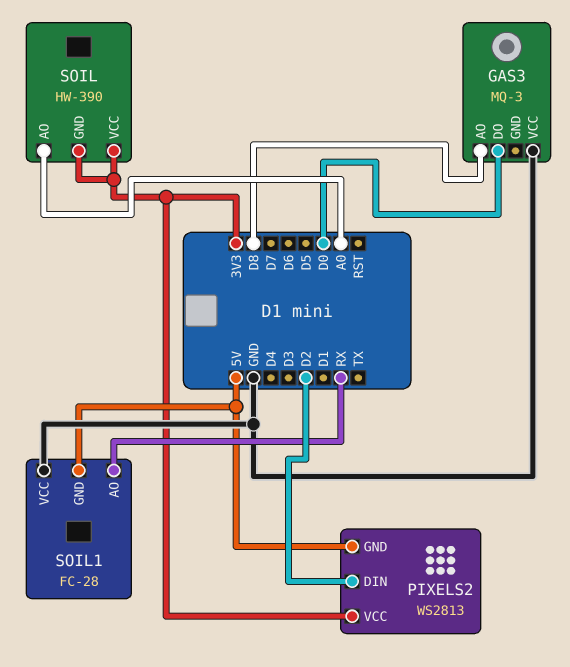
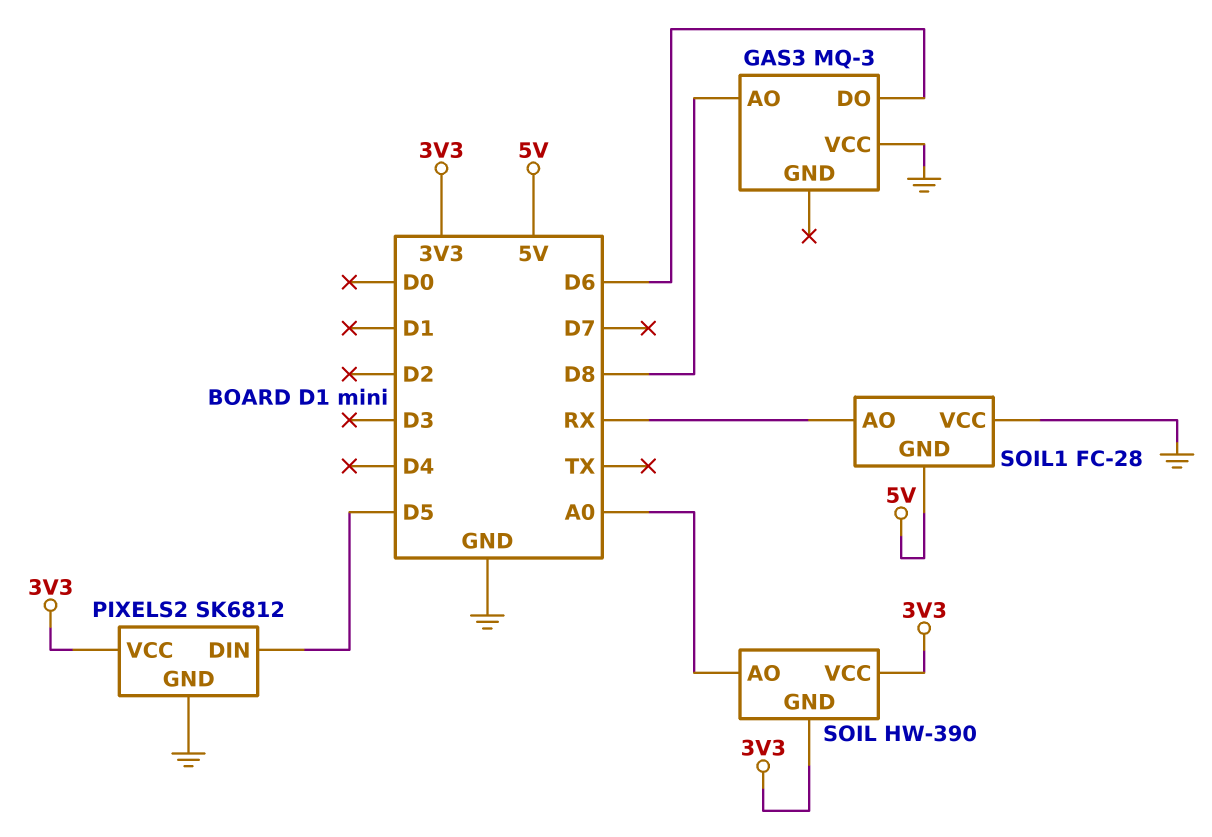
GAS3 pin DO: D0 -> D6
PIXELS2: WS2813 -> SK6812
PIXELS2 pin DIN: D2 -> D5
PIXELS2 pin GND: 5V -> GND

